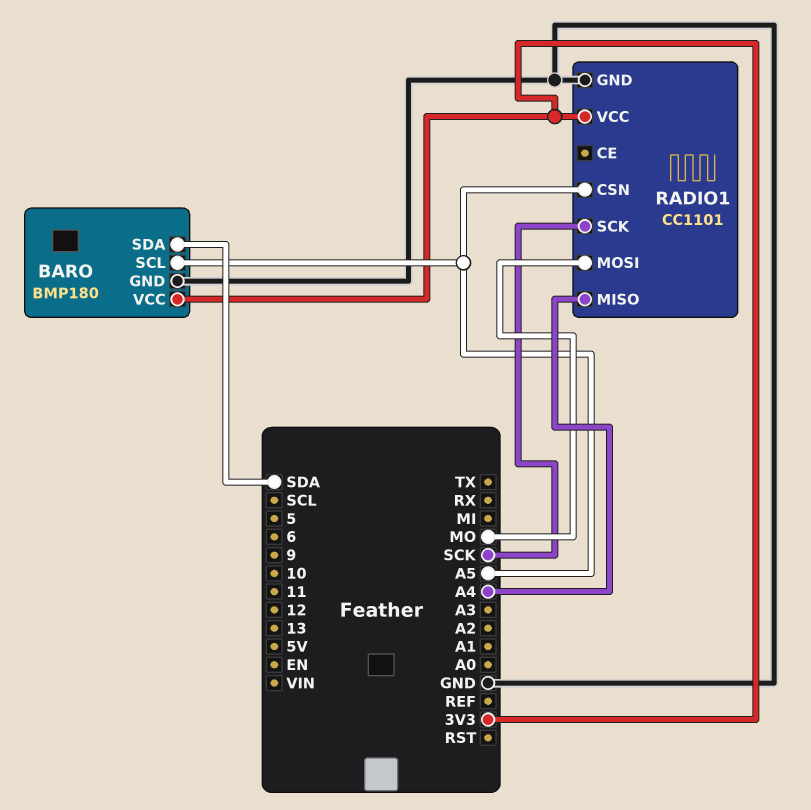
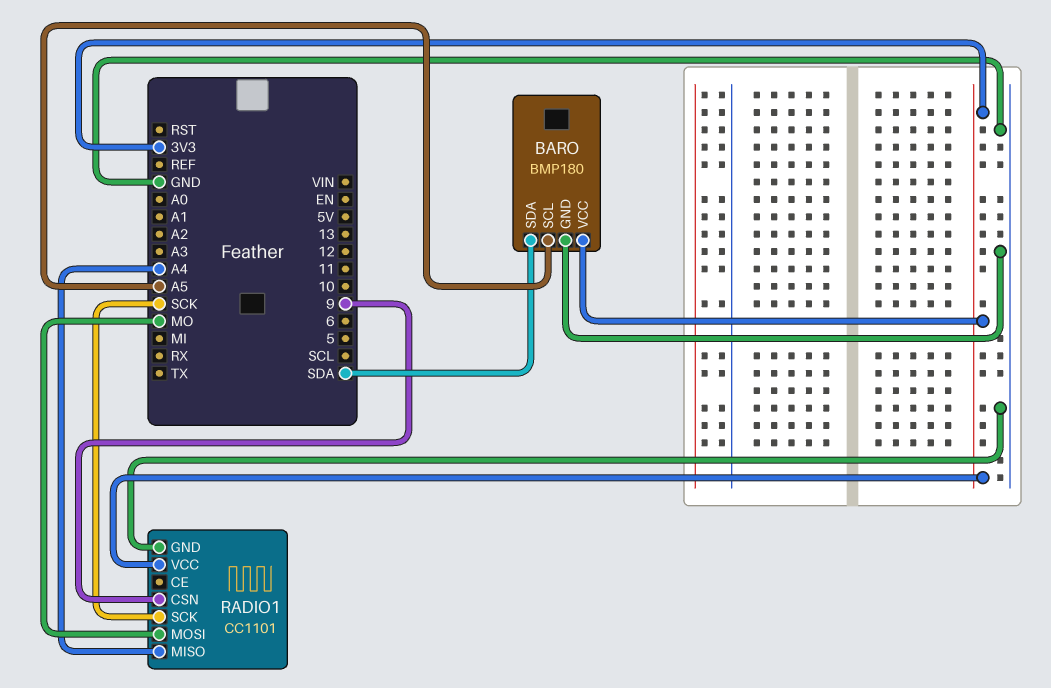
RADIO1 pin CSN: A5 -> 9

